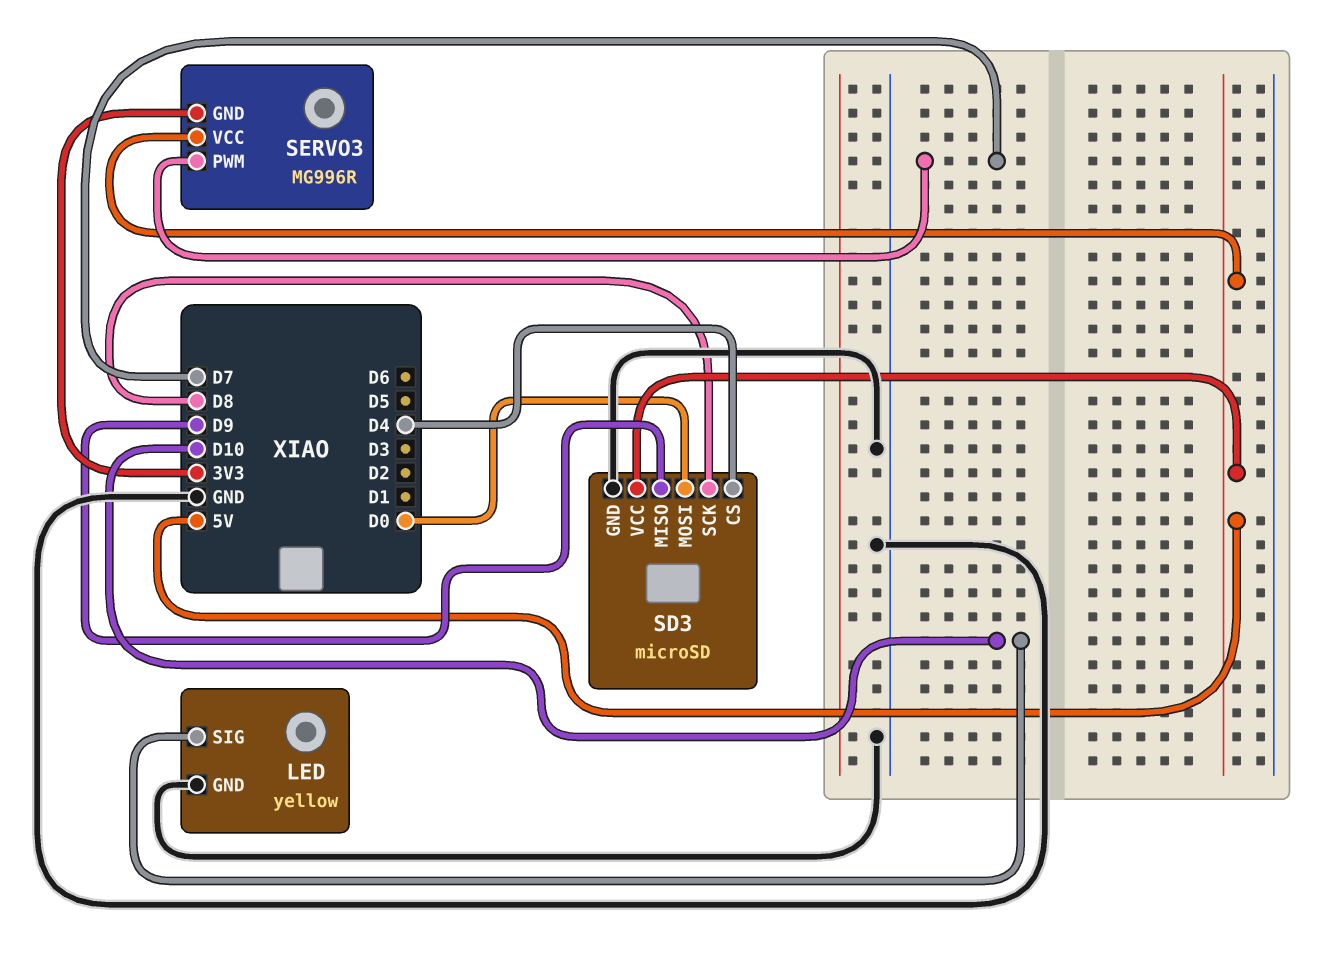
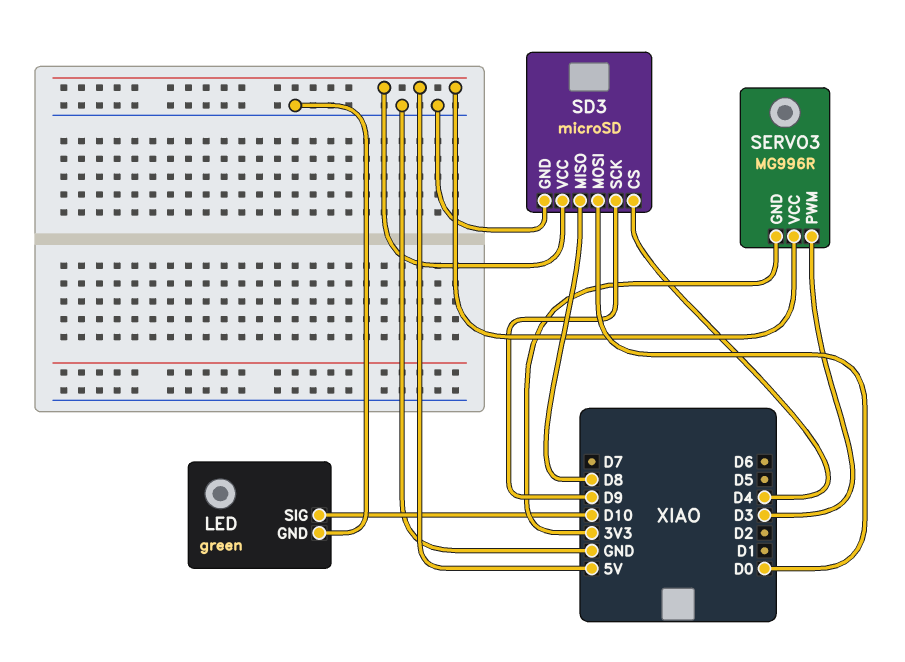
LED: yellow -> green
SD3 pin MISO: D9 -> D8
SD3 pin SCK: D8 -> D9
SERVO3 pin PWM: D7 -> D3

